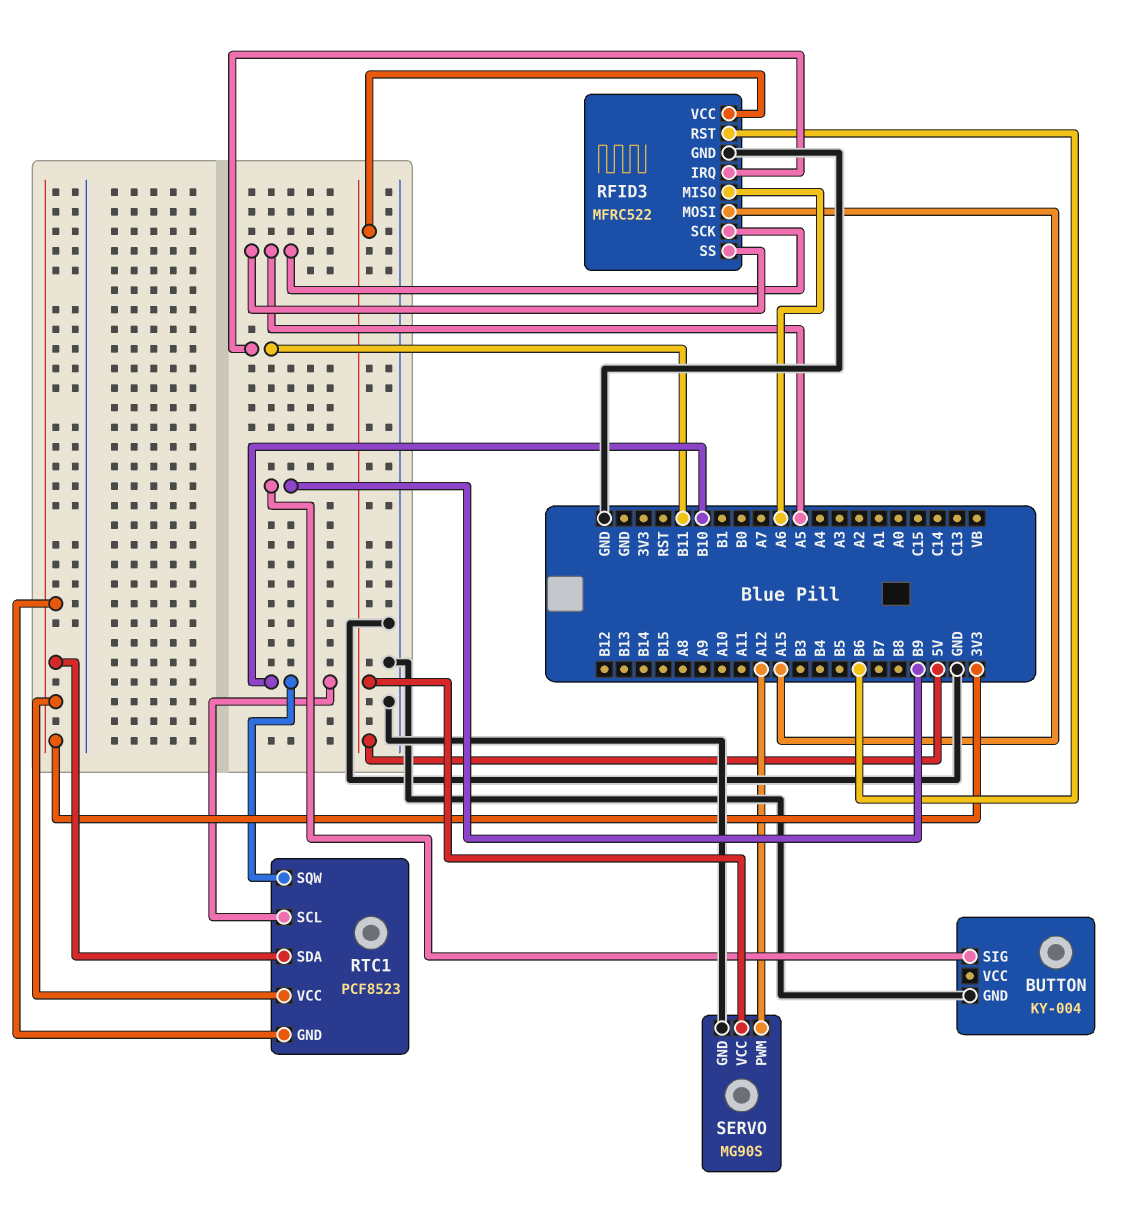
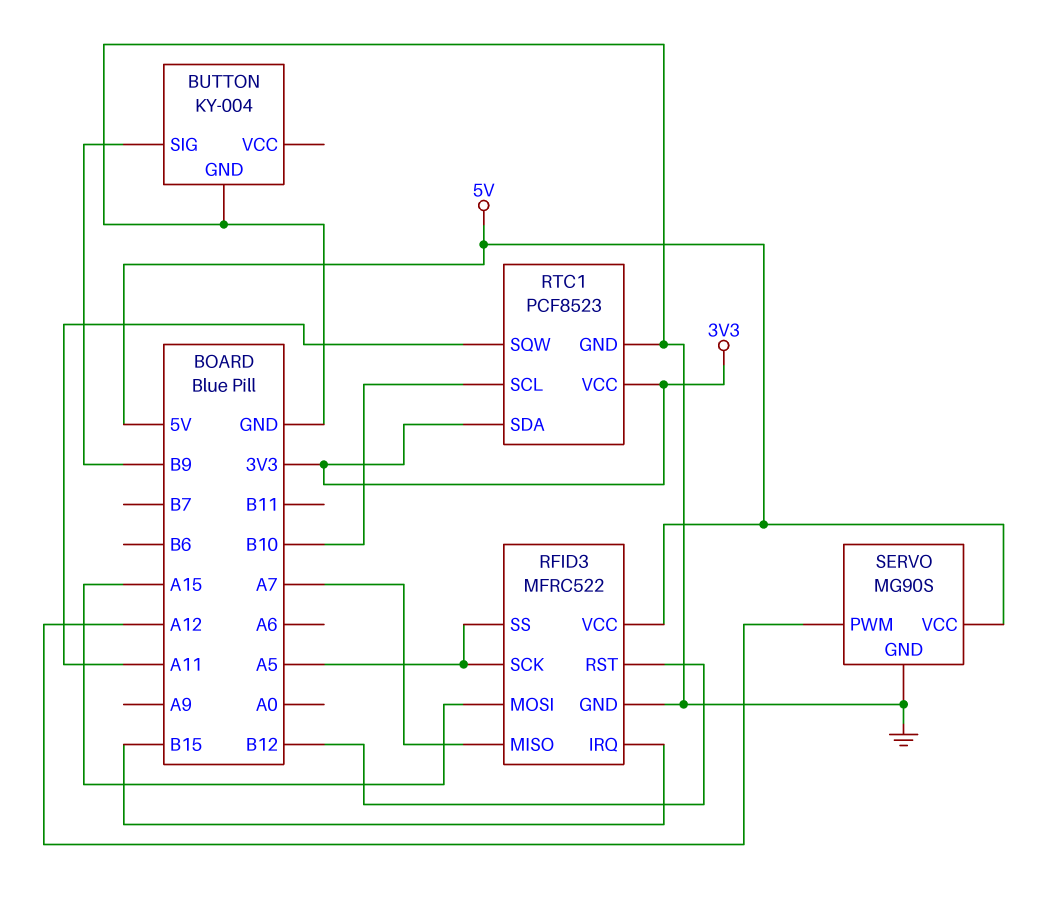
RFID3 pin IRQ: B11 -> B15
RFID3 pin MISO: A6 -> A7
RFID3 pin RST: B6 -> B12
RTC1 pin GND: 3V3 -> GND
RTC1 pin SQW: B10 -> A11

